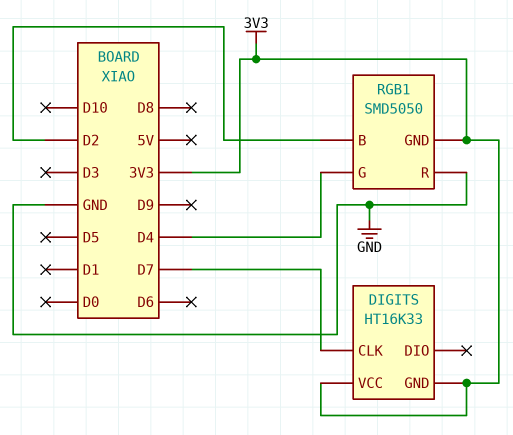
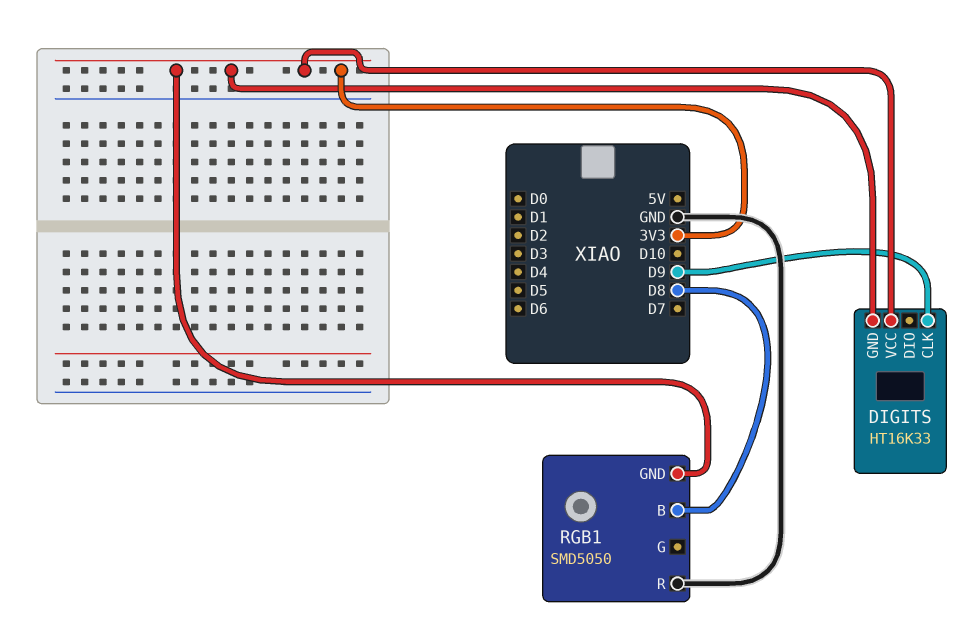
DIGITS pin CLK: D7 -> D9
RGB1 pin B: D2 -> D8
RGB1 pin G: D4 -> none

